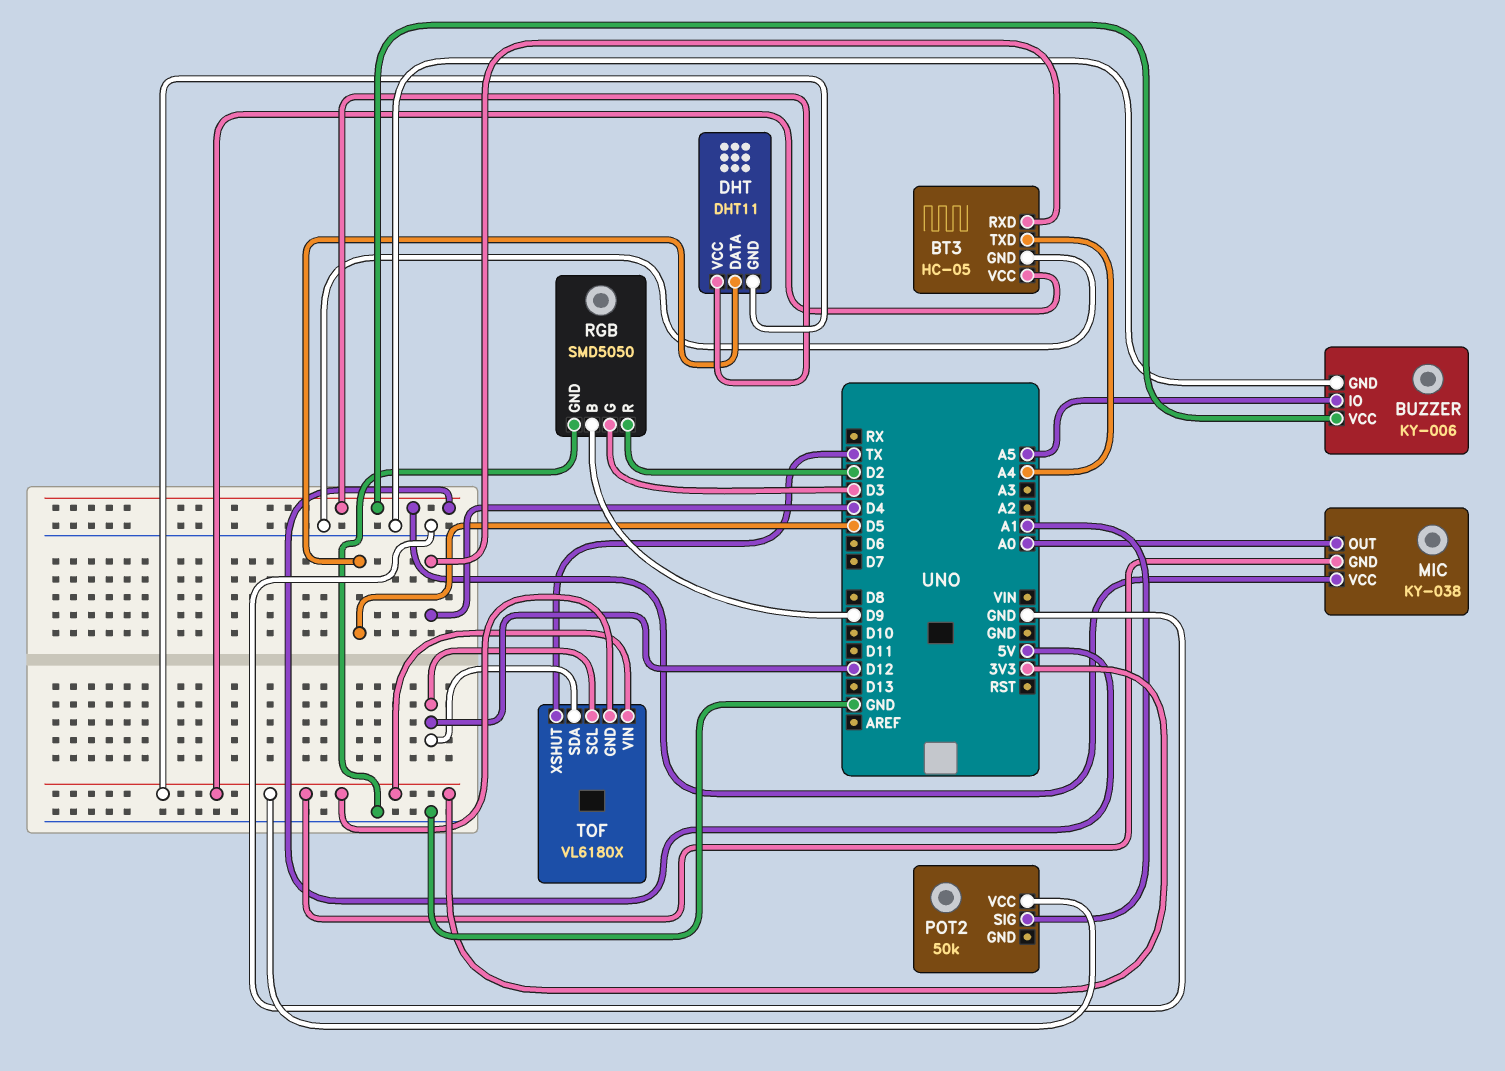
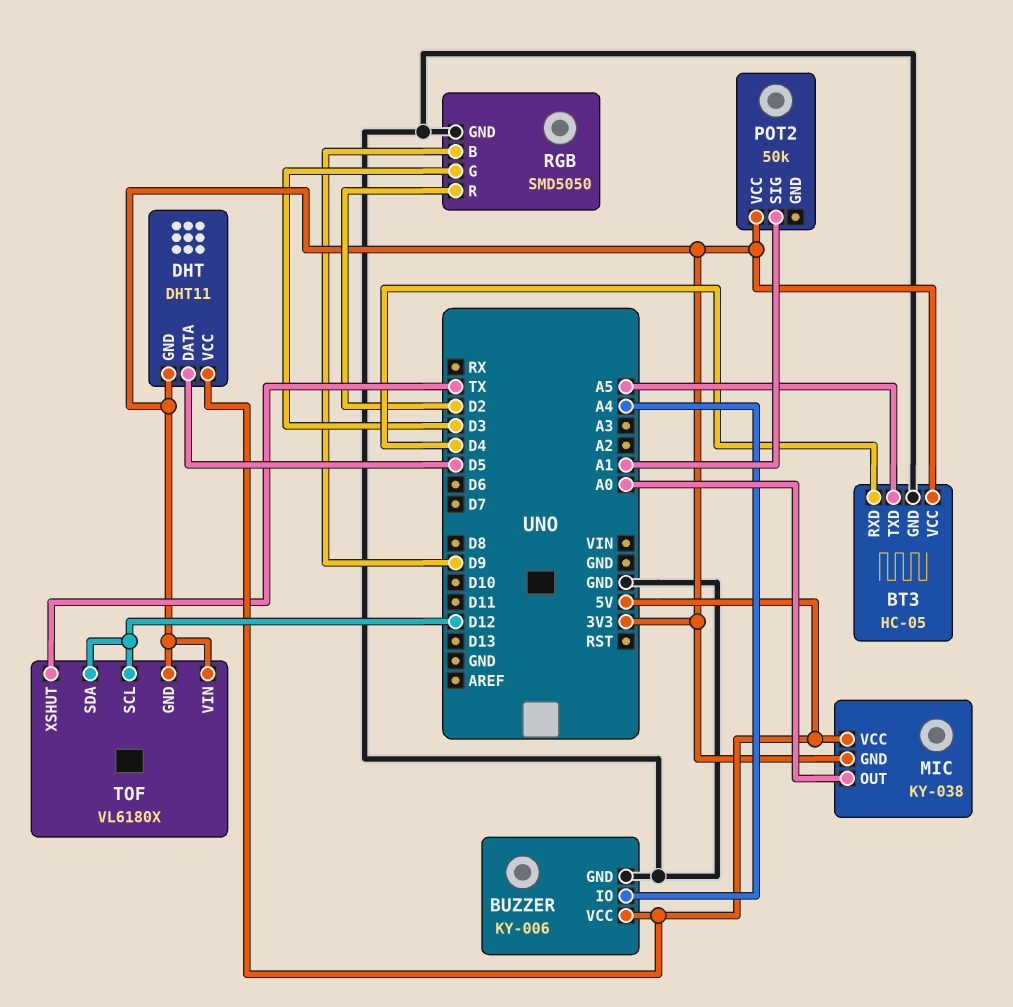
BT3 pin TXD: A4 -> A5
BUZZER pin IO: A5 -> A4

